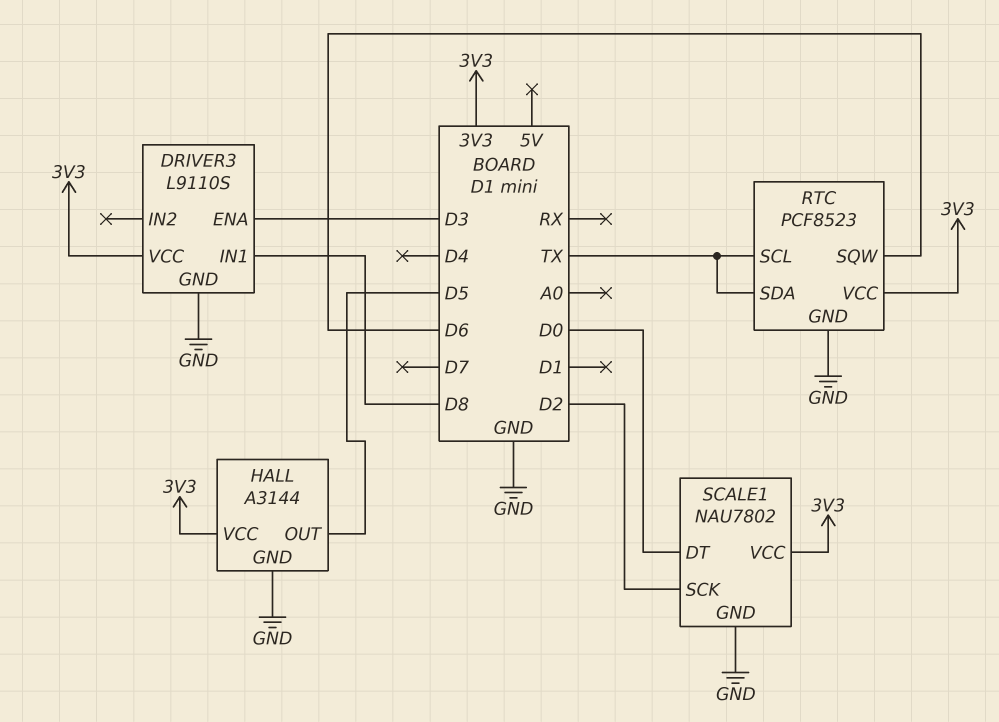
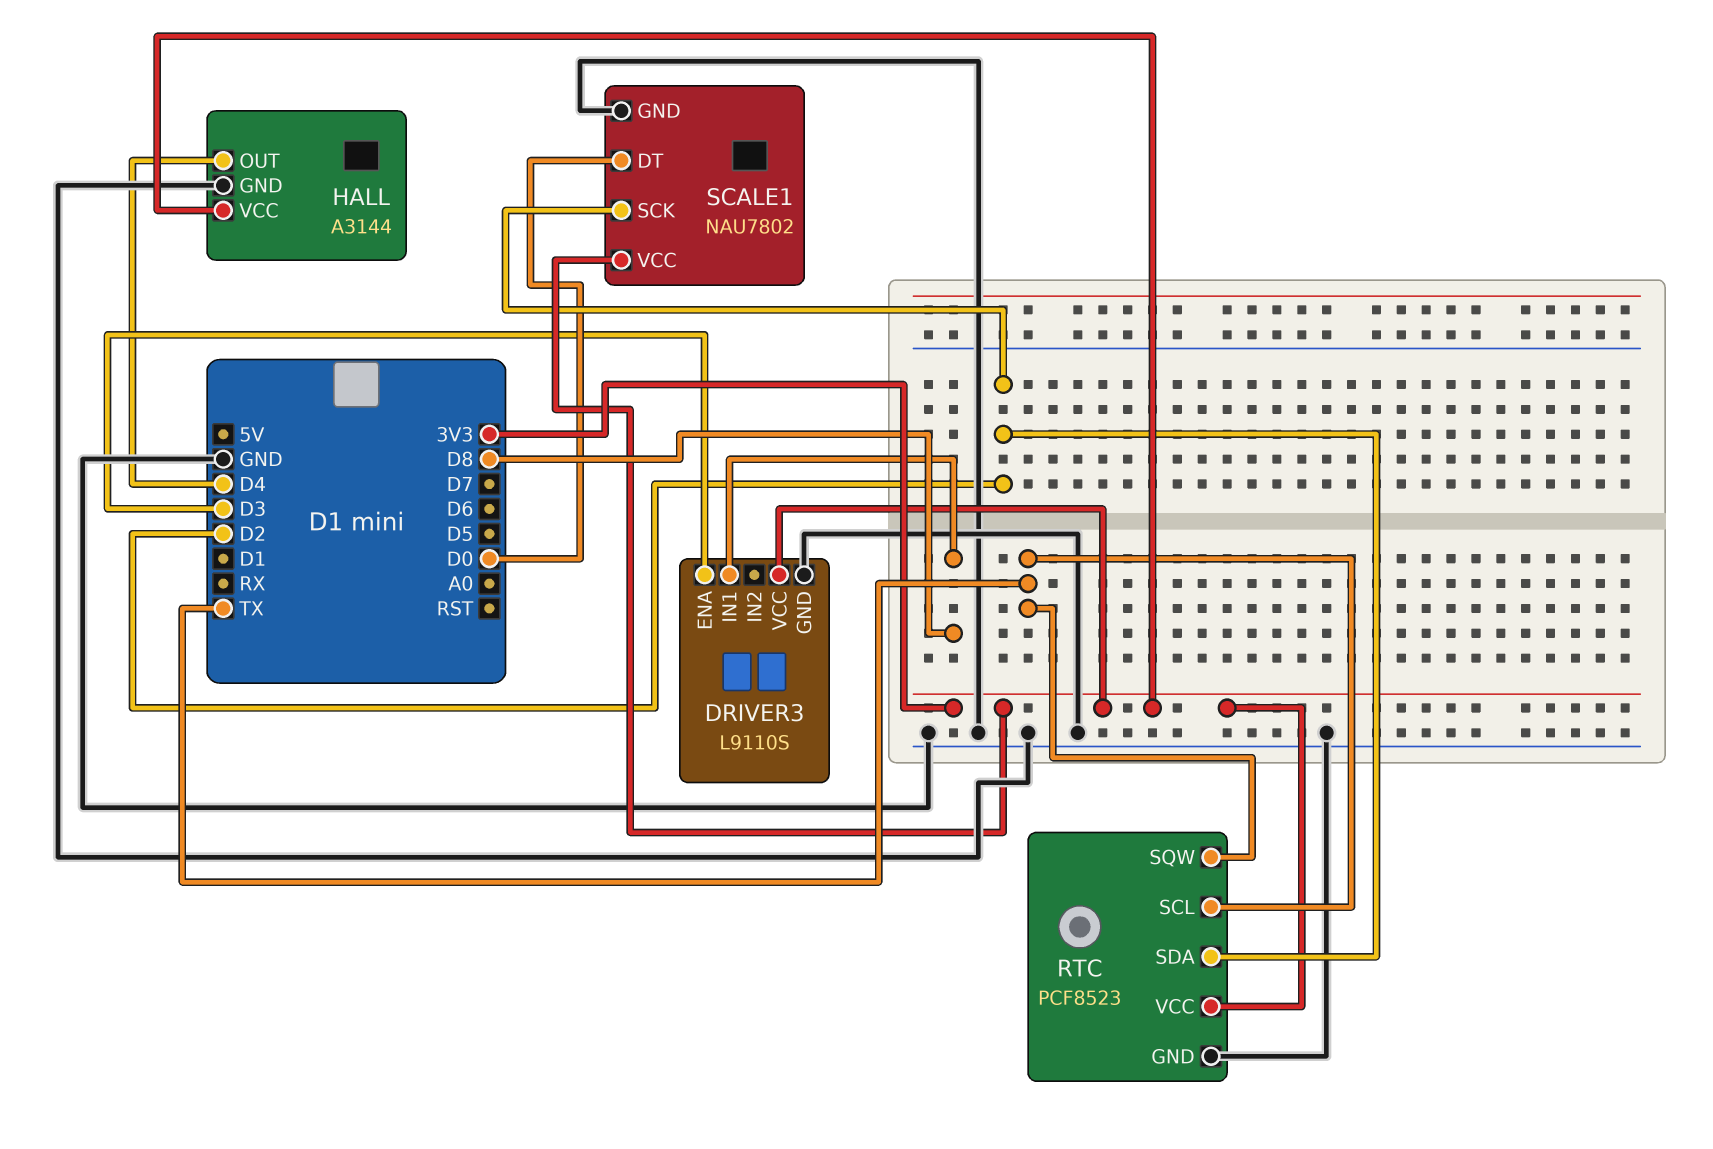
HALL pin OUT: D5 -> D4
RTC pin SDA: TX -> D2
RTC pin SQW: D6 -> TX

